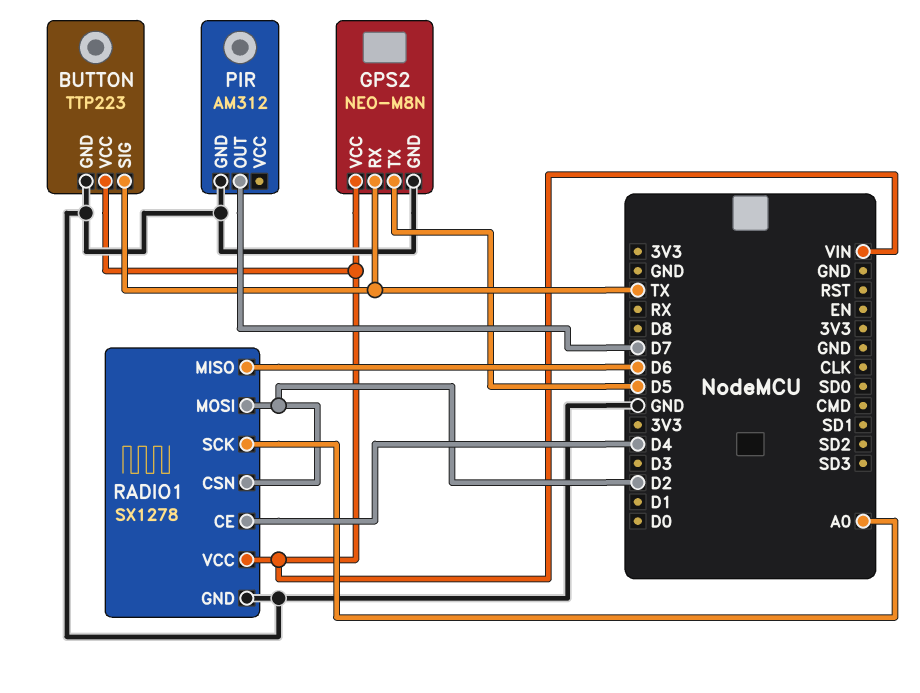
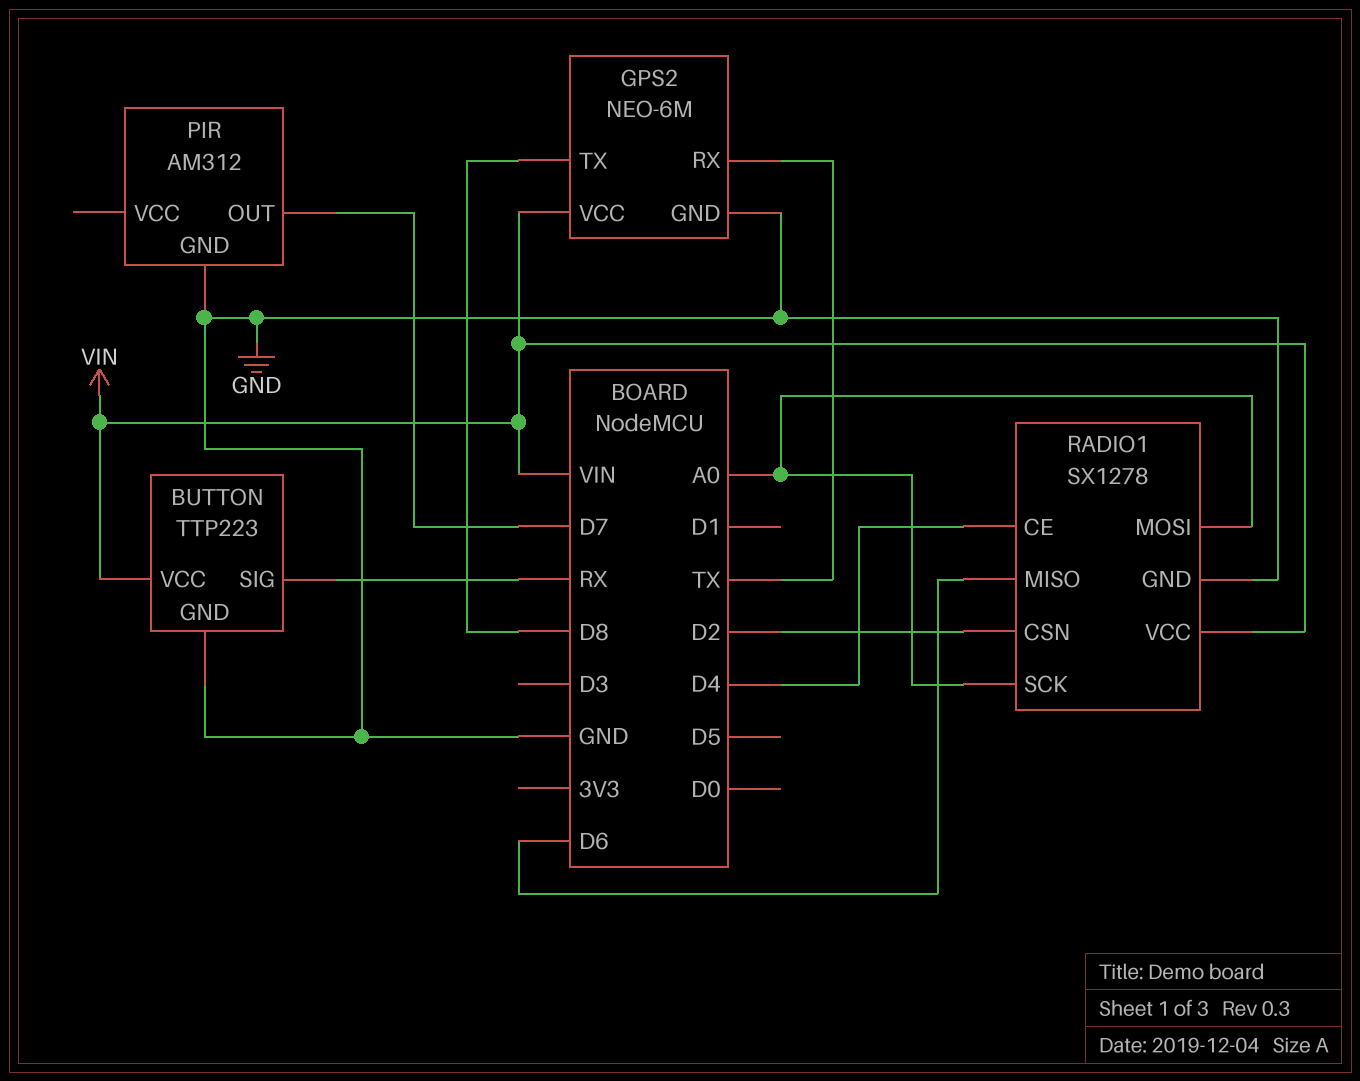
BUTTON pin SIG: TX -> RX
GPS2: NEO-M8N -> NEO-6M
GPS2 pin TX: D5 -> D8
RADIO1 pin MOSI: D2 -> A0

